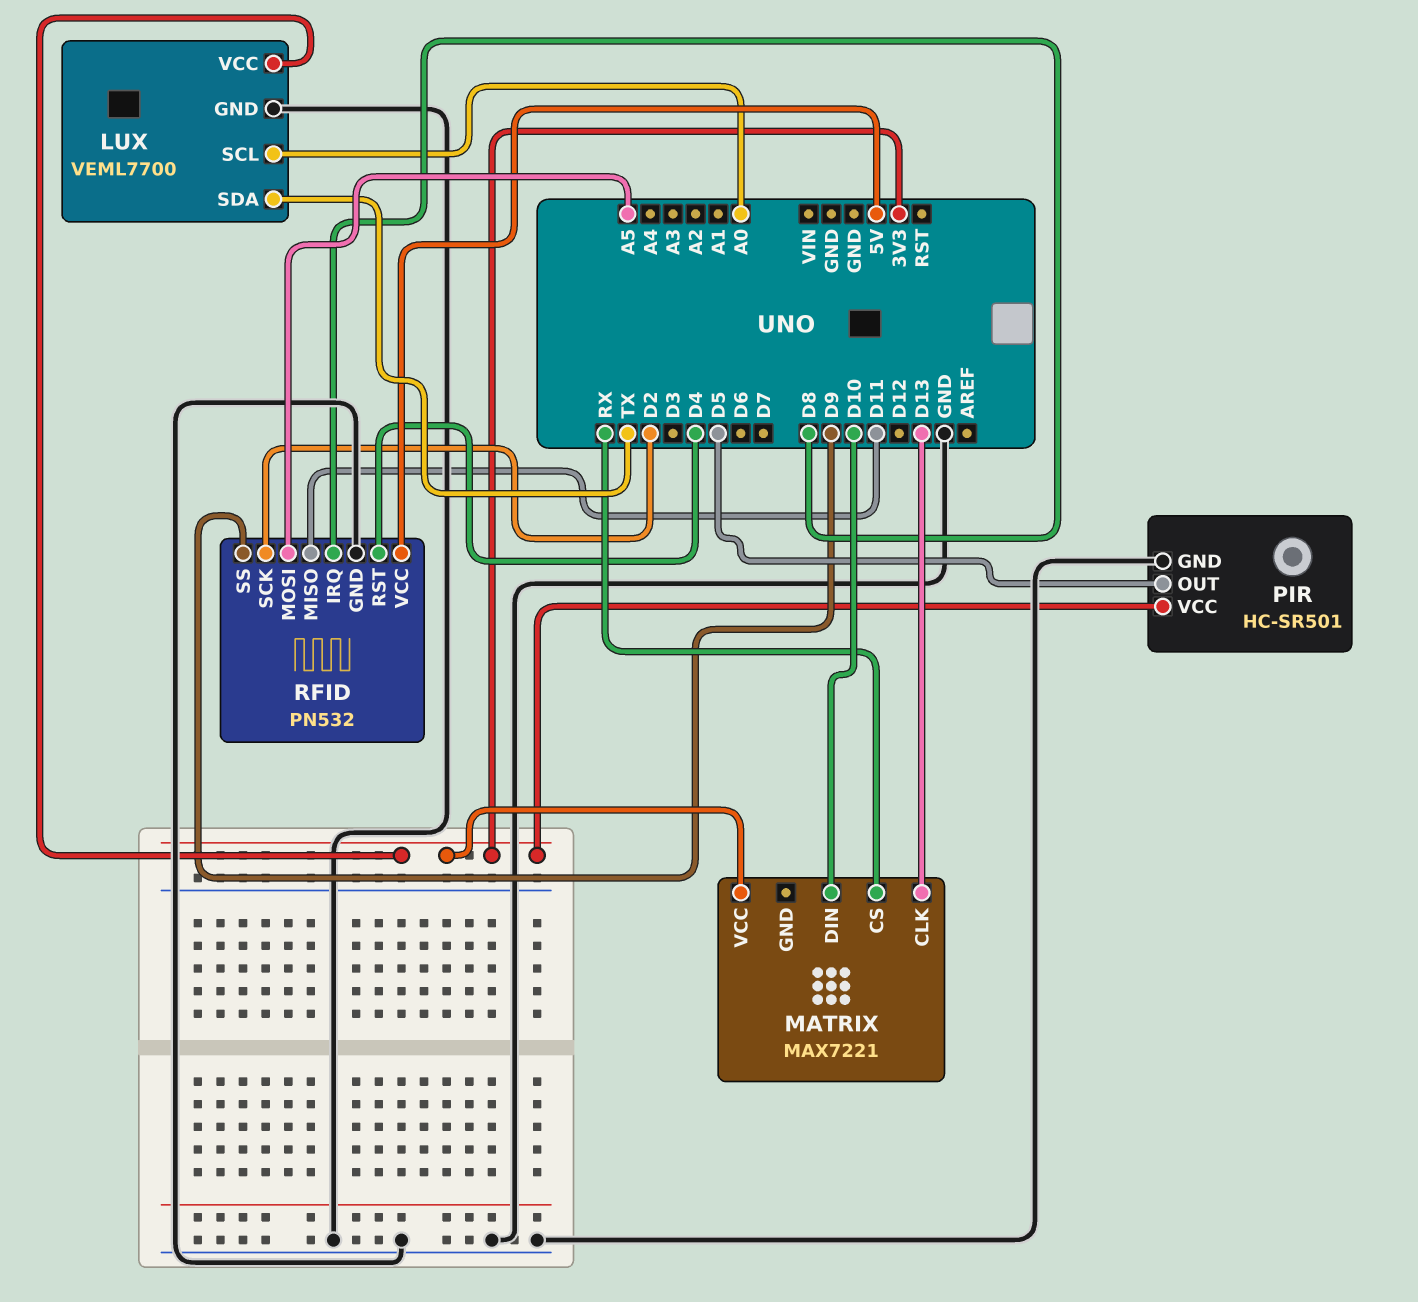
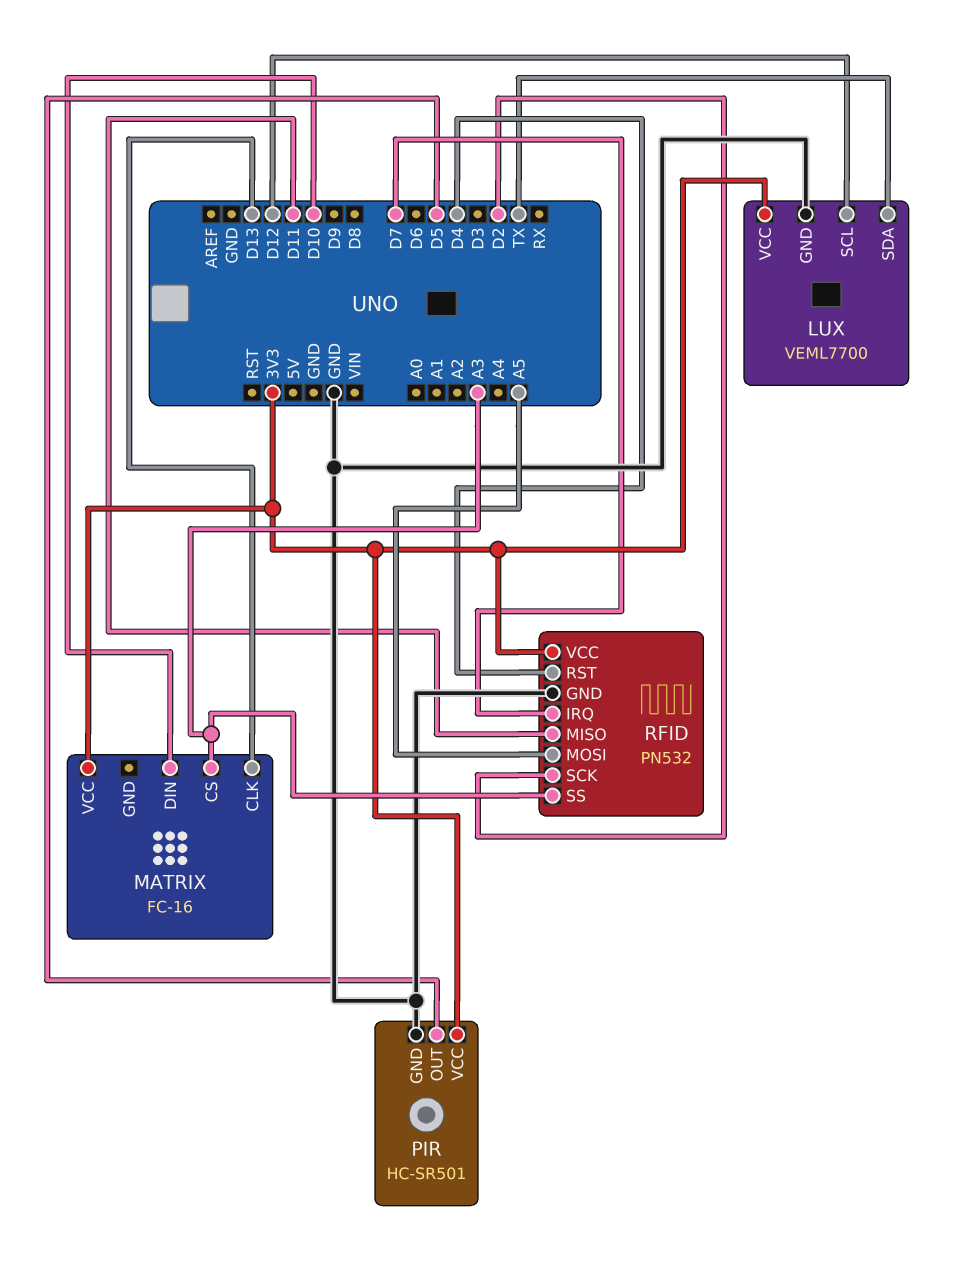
LUX pin SCL: A0 -> D12
MATRIX: MAX7221 -> FC-16
MATRIX pin CS: RX -> A3
RFID pin IRQ: D8 -> D7
RFID pin SS: D9 -> A3
RFID pin VCC: 5V -> 3V3

